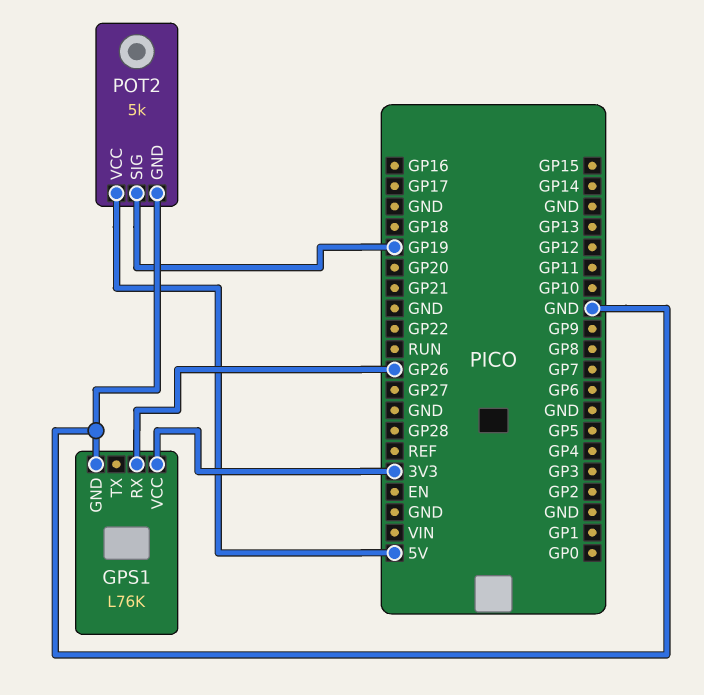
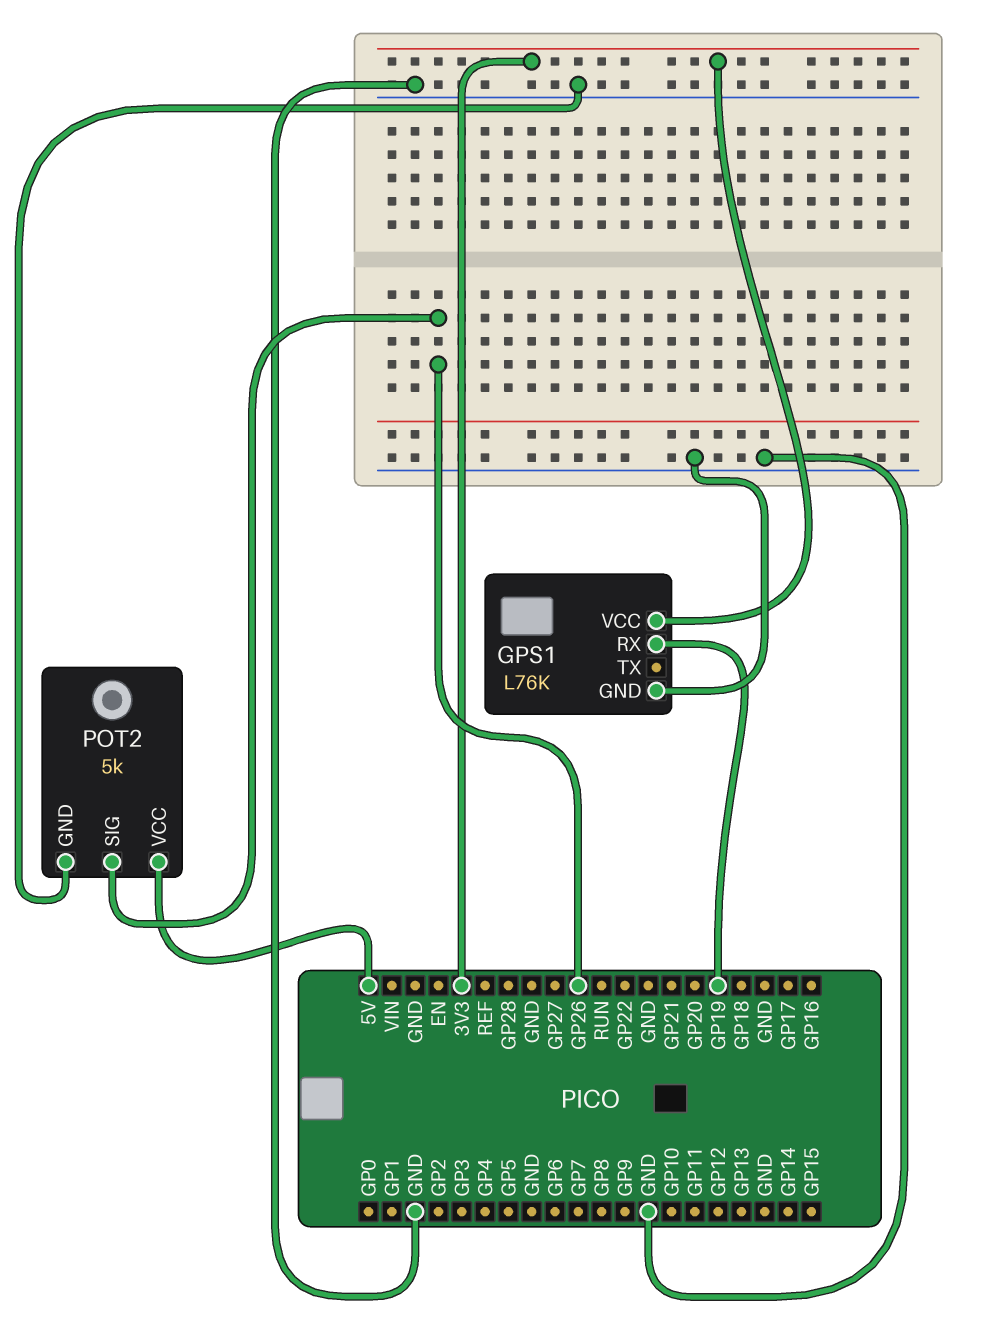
GPS1 pin RX: GP26 -> GP19
POT2 pin SIG: GP19 -> GP26

